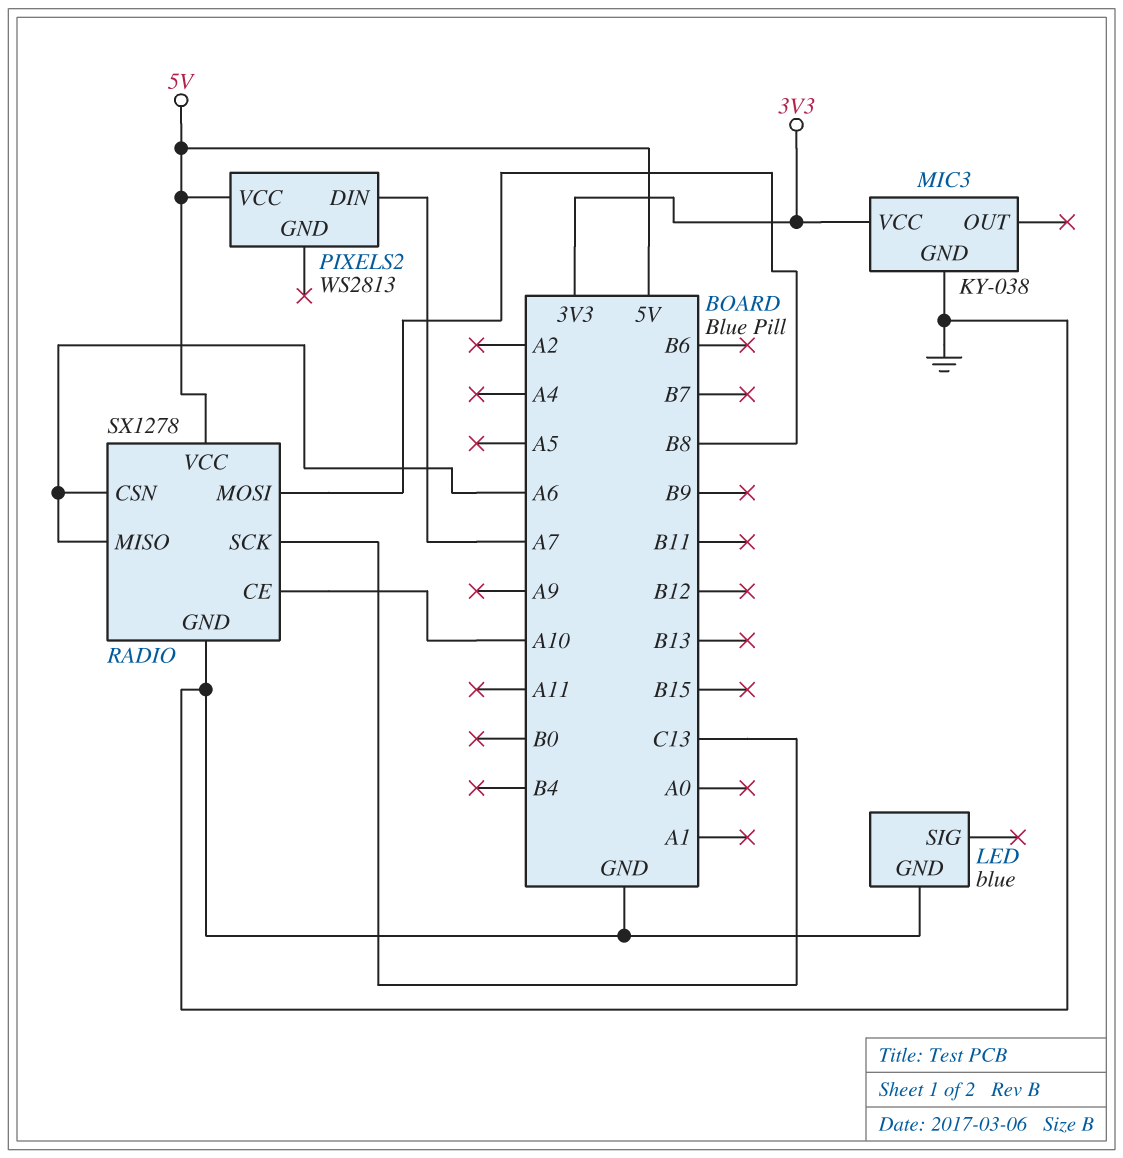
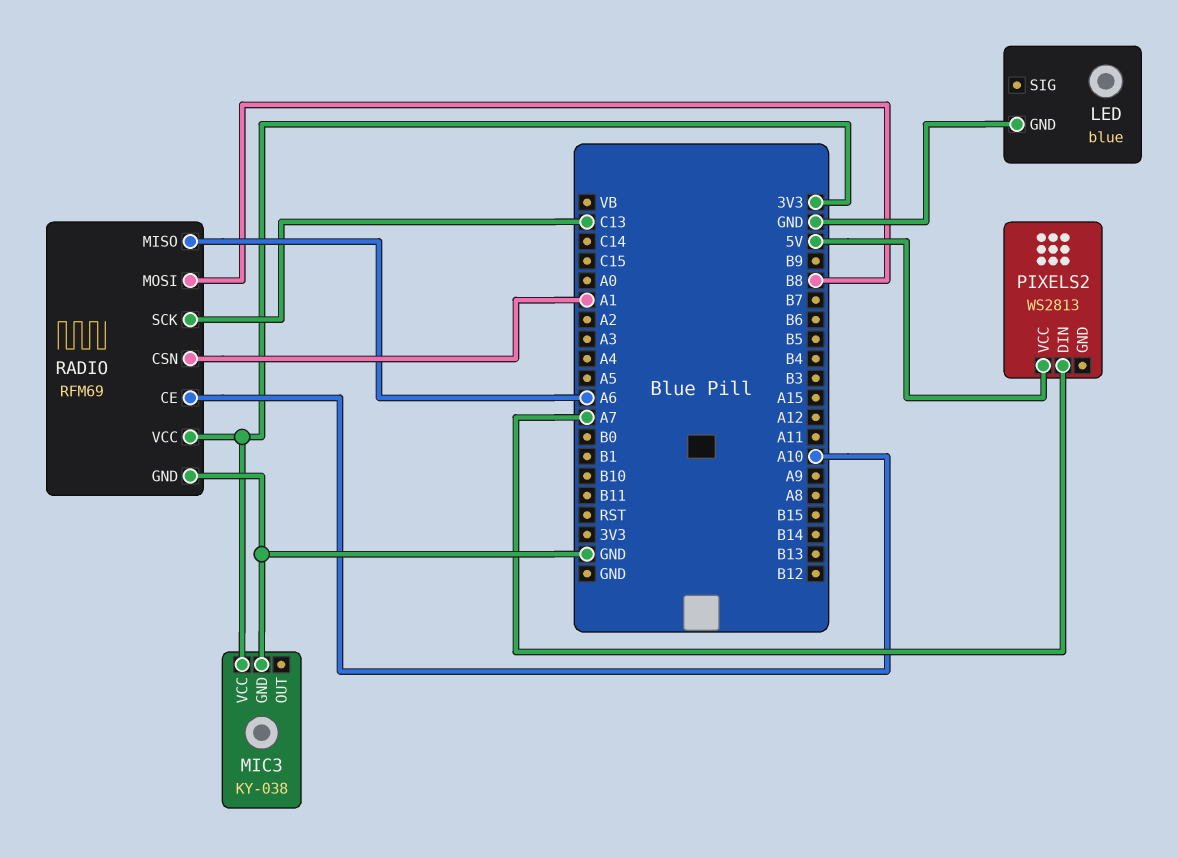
RADIO: SX1278 -> RFM69
RADIO pin CSN: A6 -> A1
RADIO pin VCC: 5V -> 3V3

